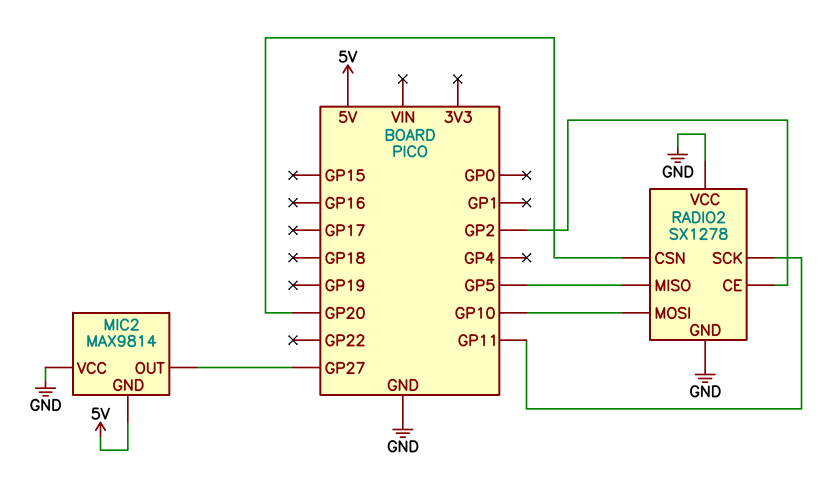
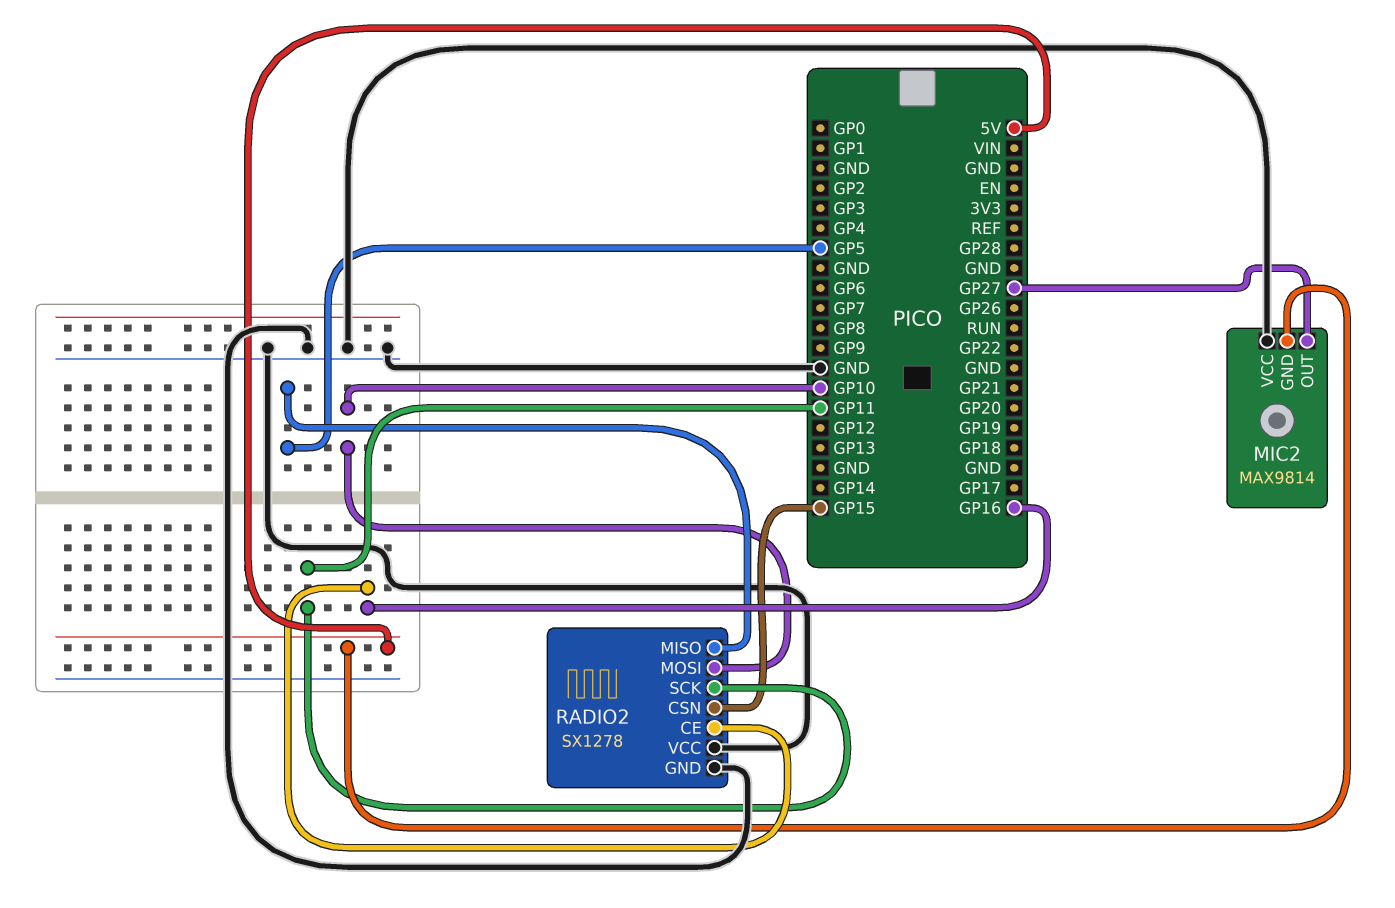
RADIO2 pin CE: GP2 -> GP16
RADIO2 pin CSN: GP20 -> GP15

